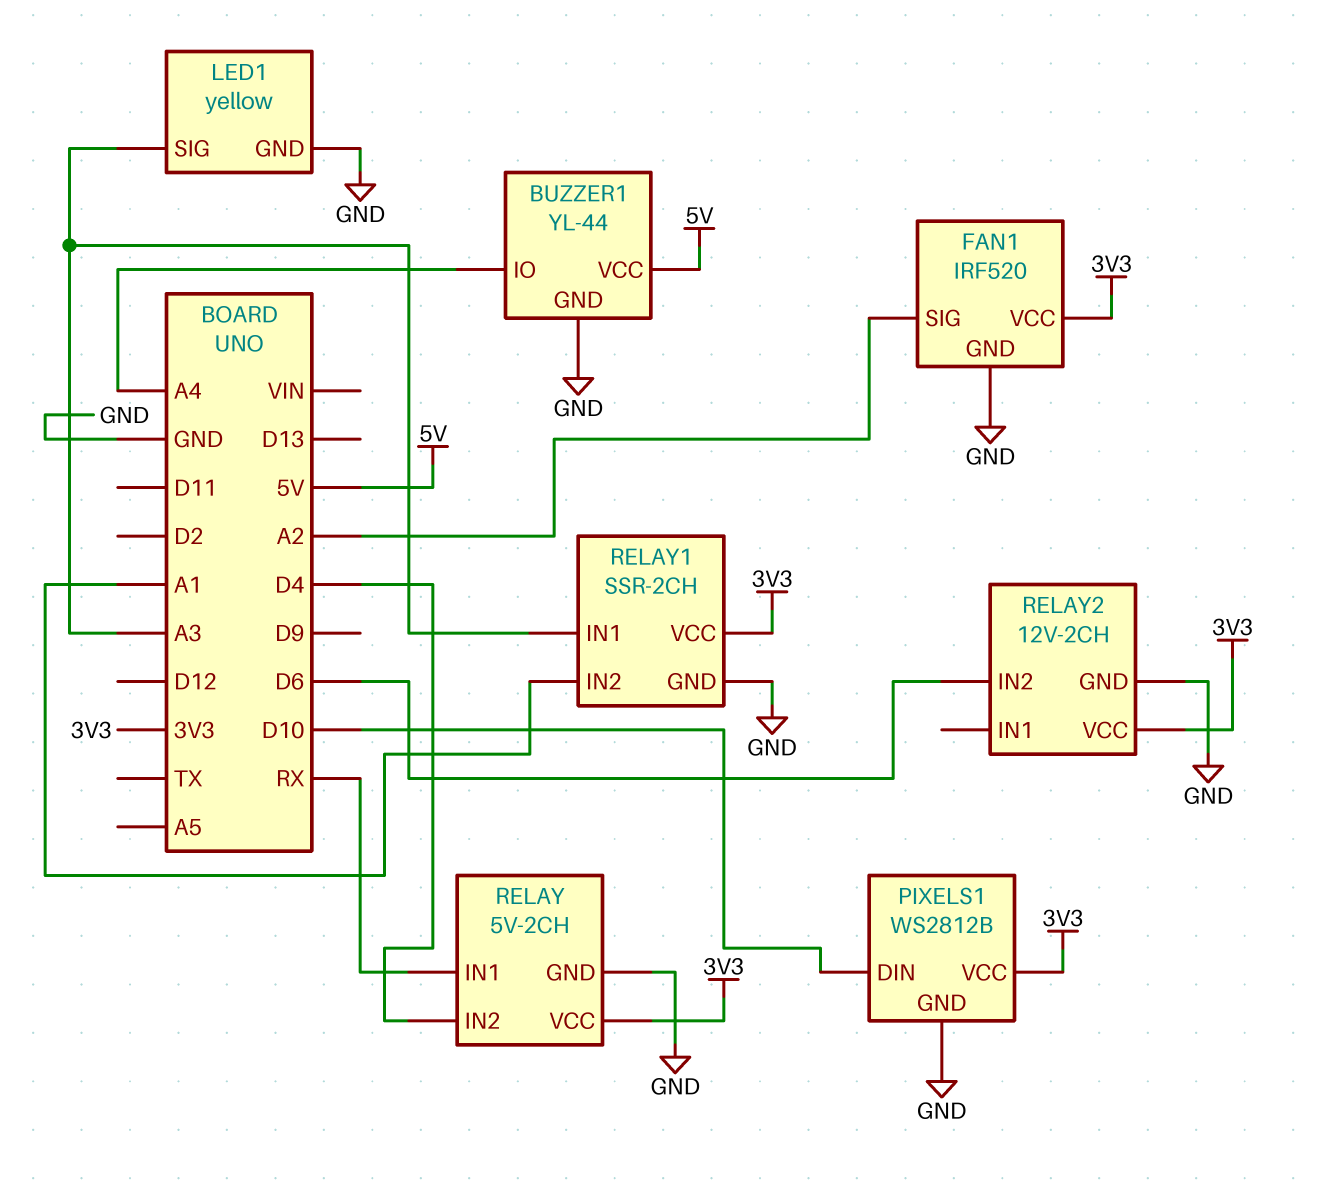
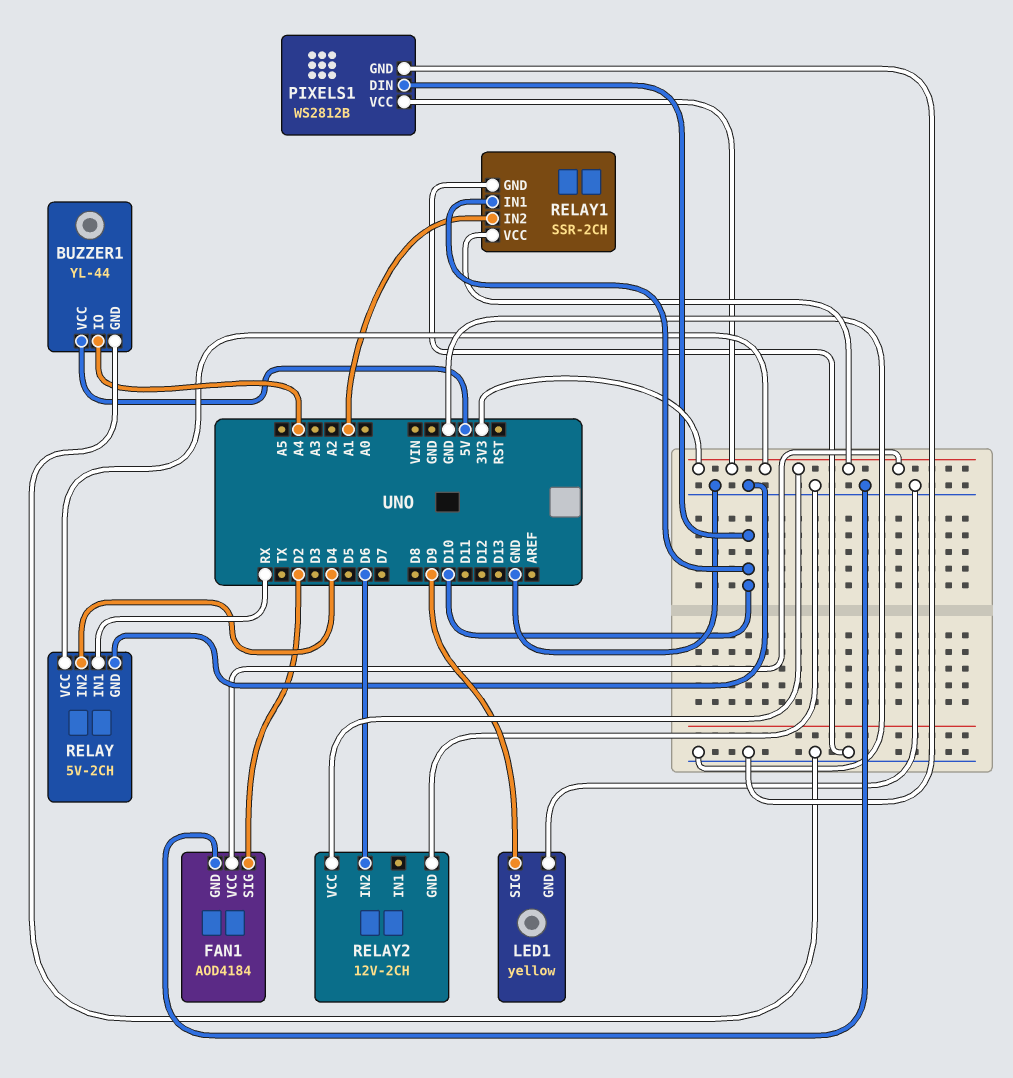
FAN1: IRF520 -> AOD4184
FAN1 pin SIG: A2 -> D2
LED1 pin SIG: A3 -> D9
RELAY1 pin IN1: A3 -> D10

